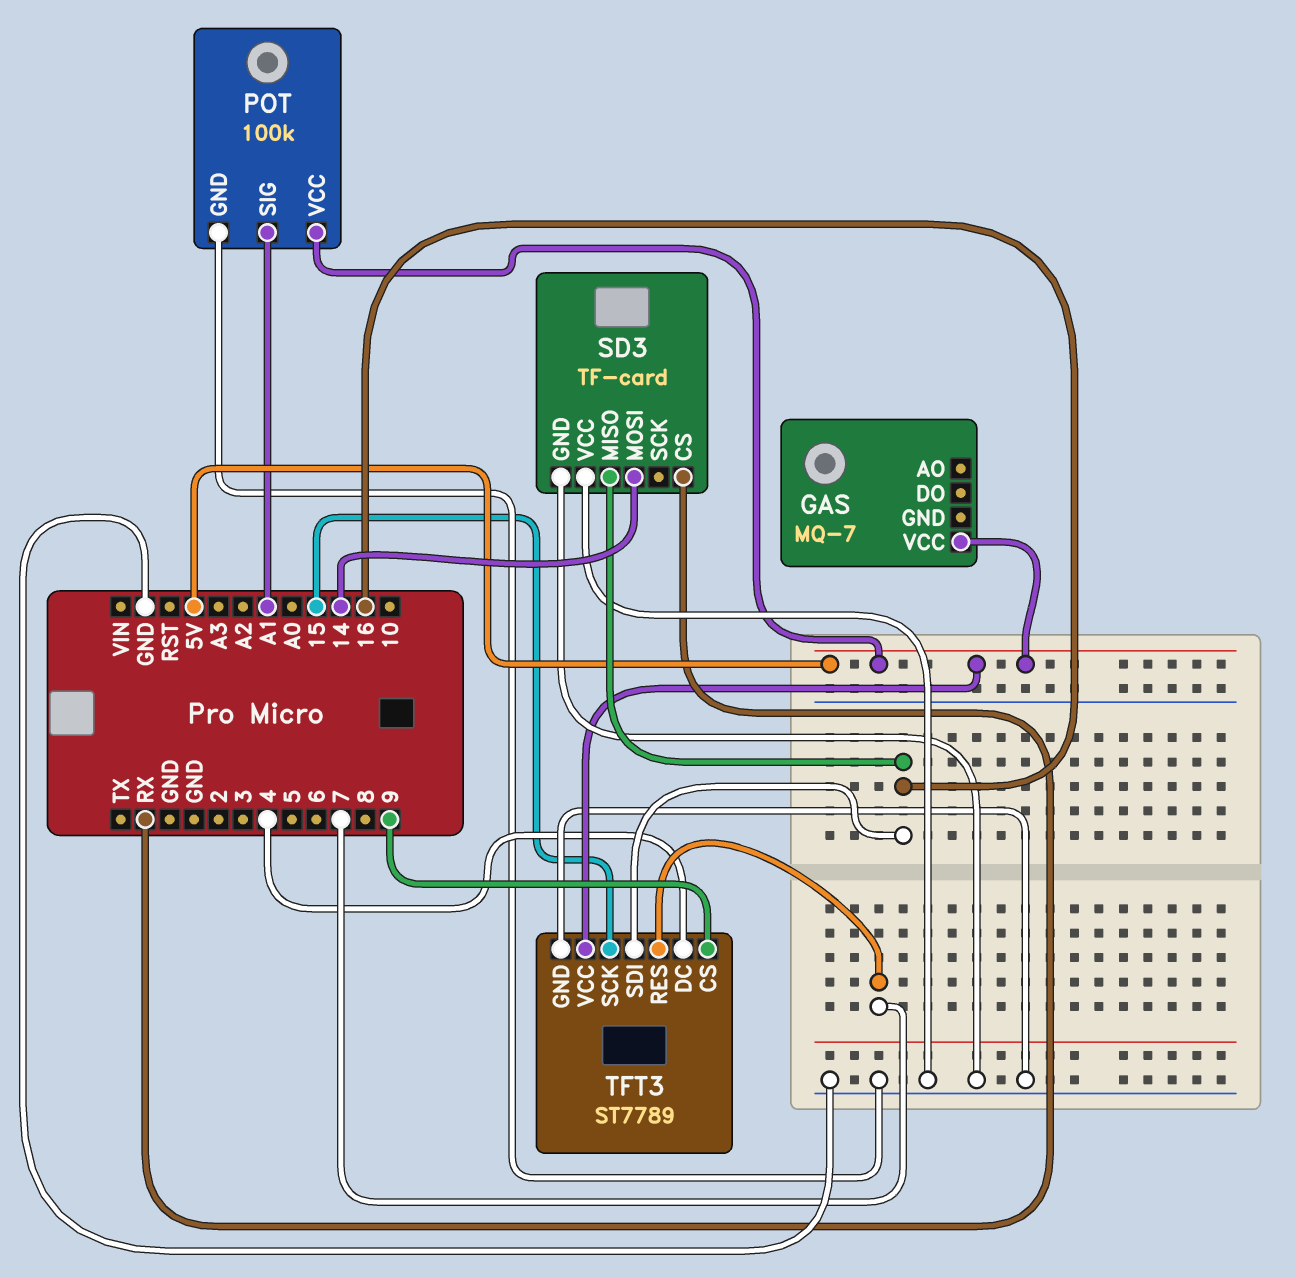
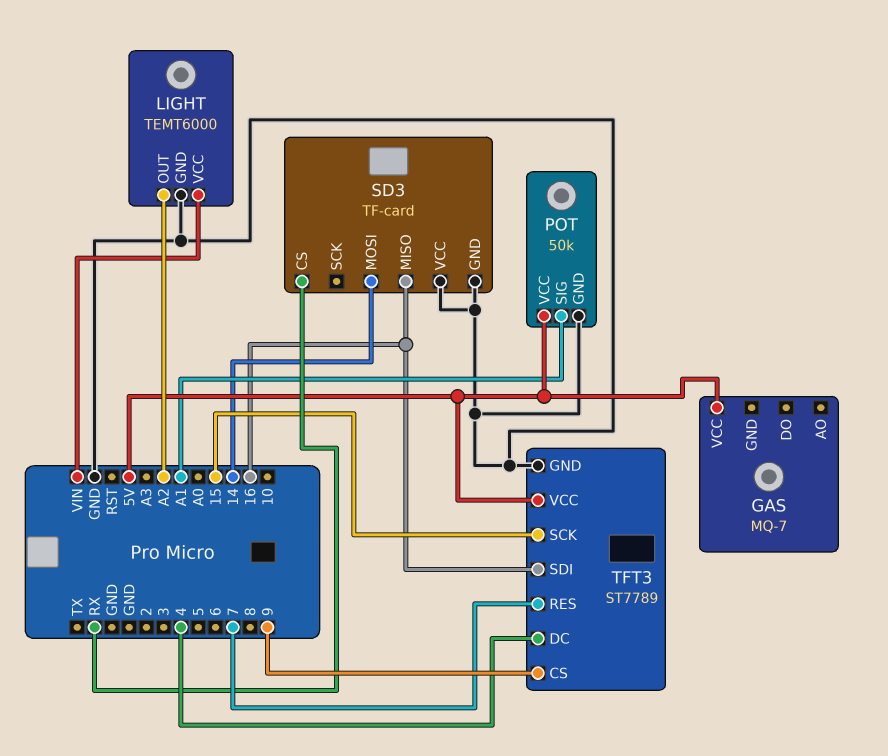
LIGHT: none -> TEMT6000
LIGHT pin GND: none -> GND
LIGHT pin OUT: none -> A2
LIGHT pin VCC: none -> VIN
POT: 100k -> 50k

